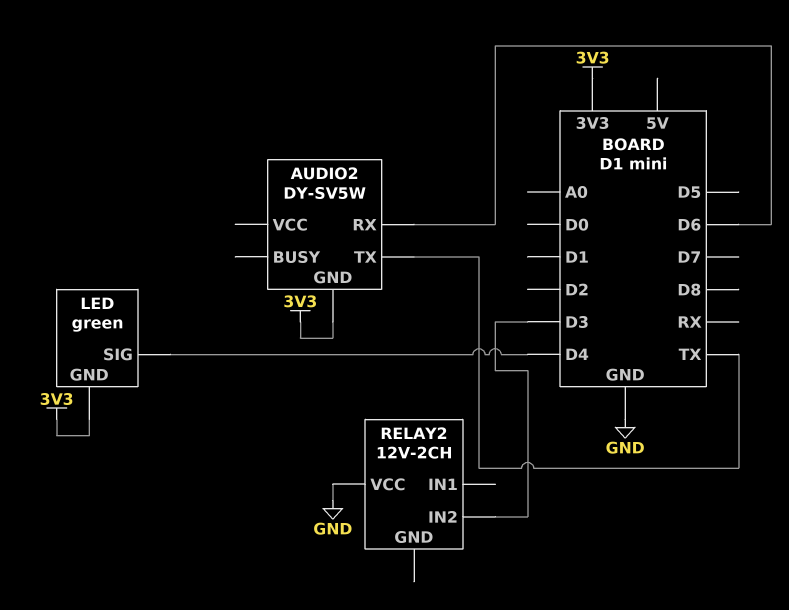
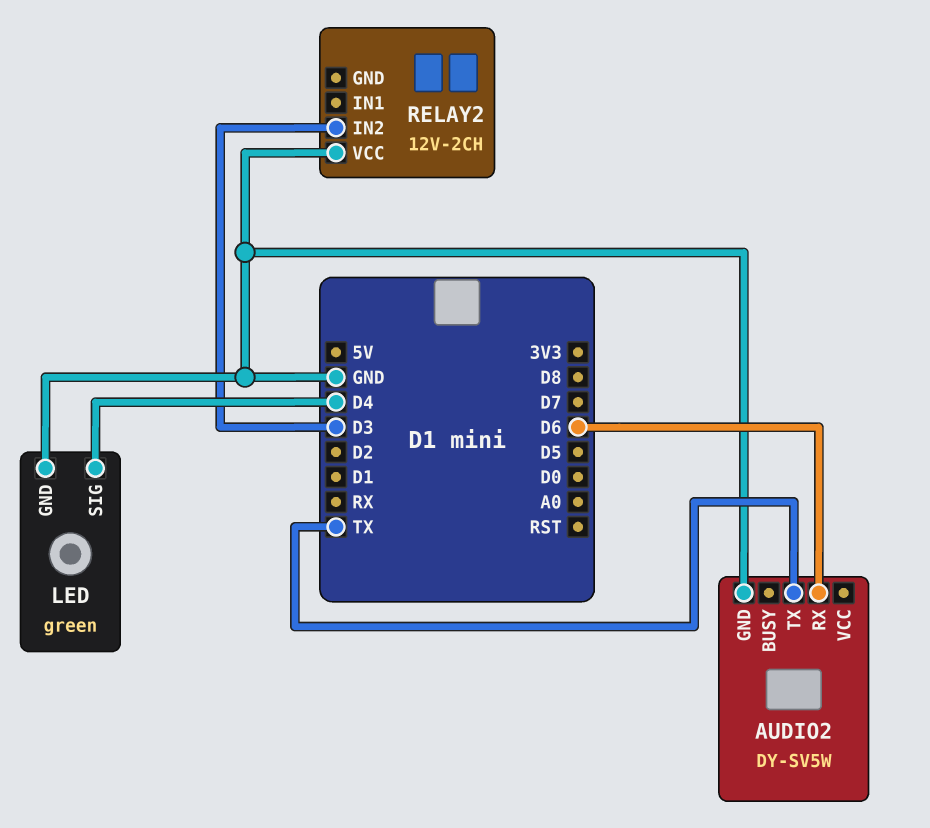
AUDIO2 pin GND: 3V3 -> GND
LED pin GND: 3V3 -> GND

